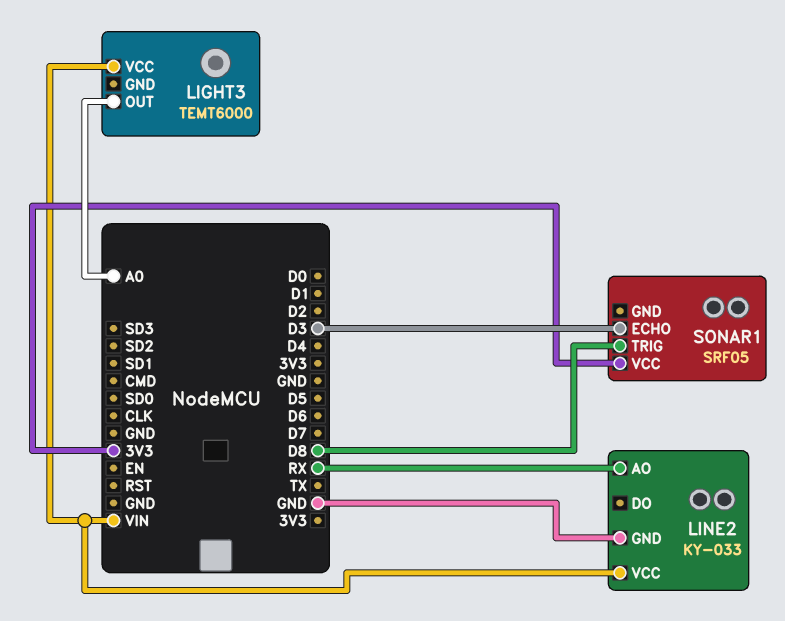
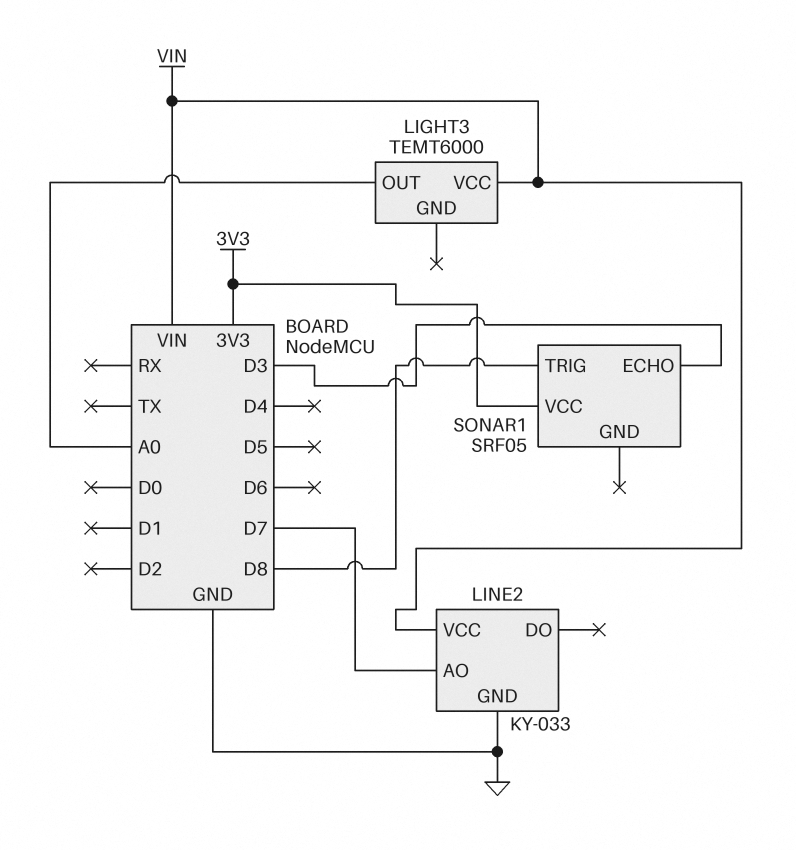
LINE2 pin AO: RX -> D7

